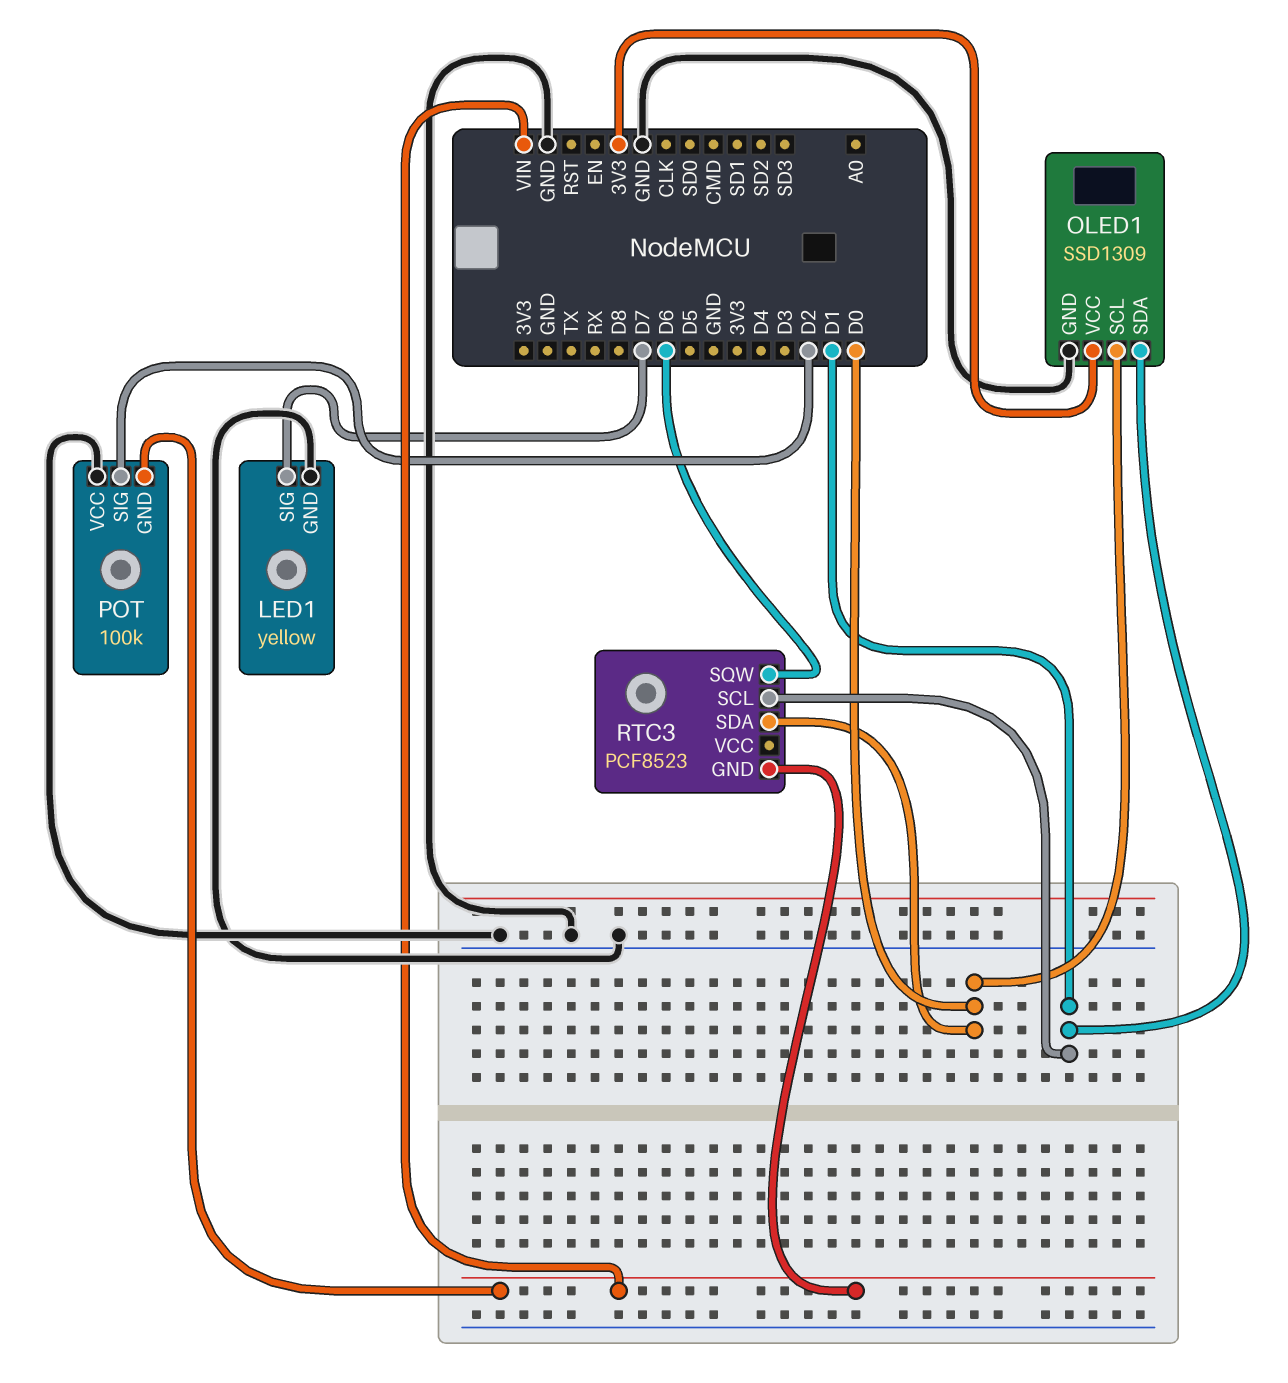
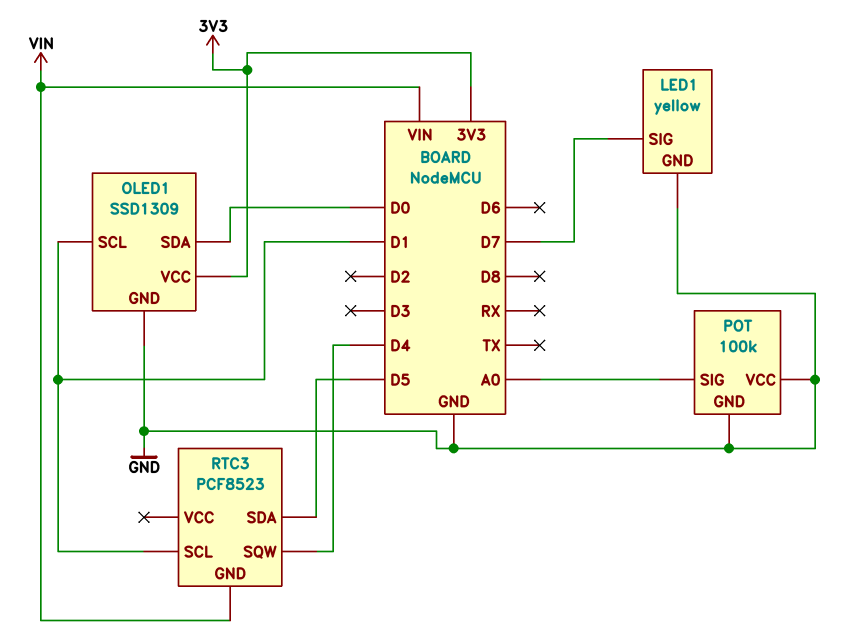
OLED1 pin SCL: D0 -> D1
OLED1 pin SDA: D1 -> D0
POT pin GND: VIN -> GND
POT pin SIG: D2 -> A0
RTC3 pin SDA: D0 -> D5
RTC3 pin SQW: D6 -> D4

